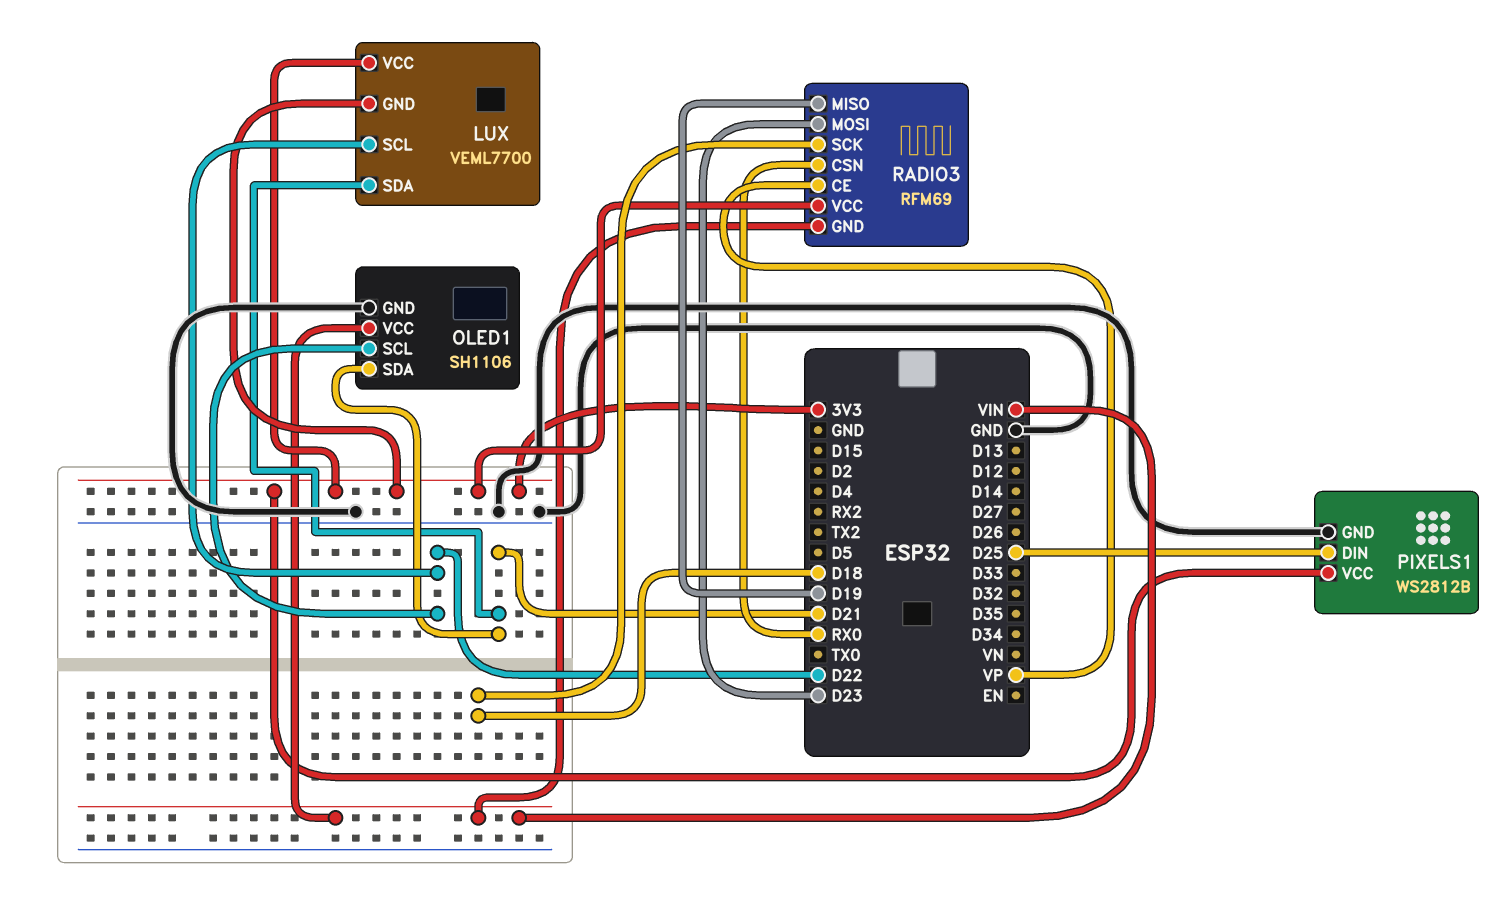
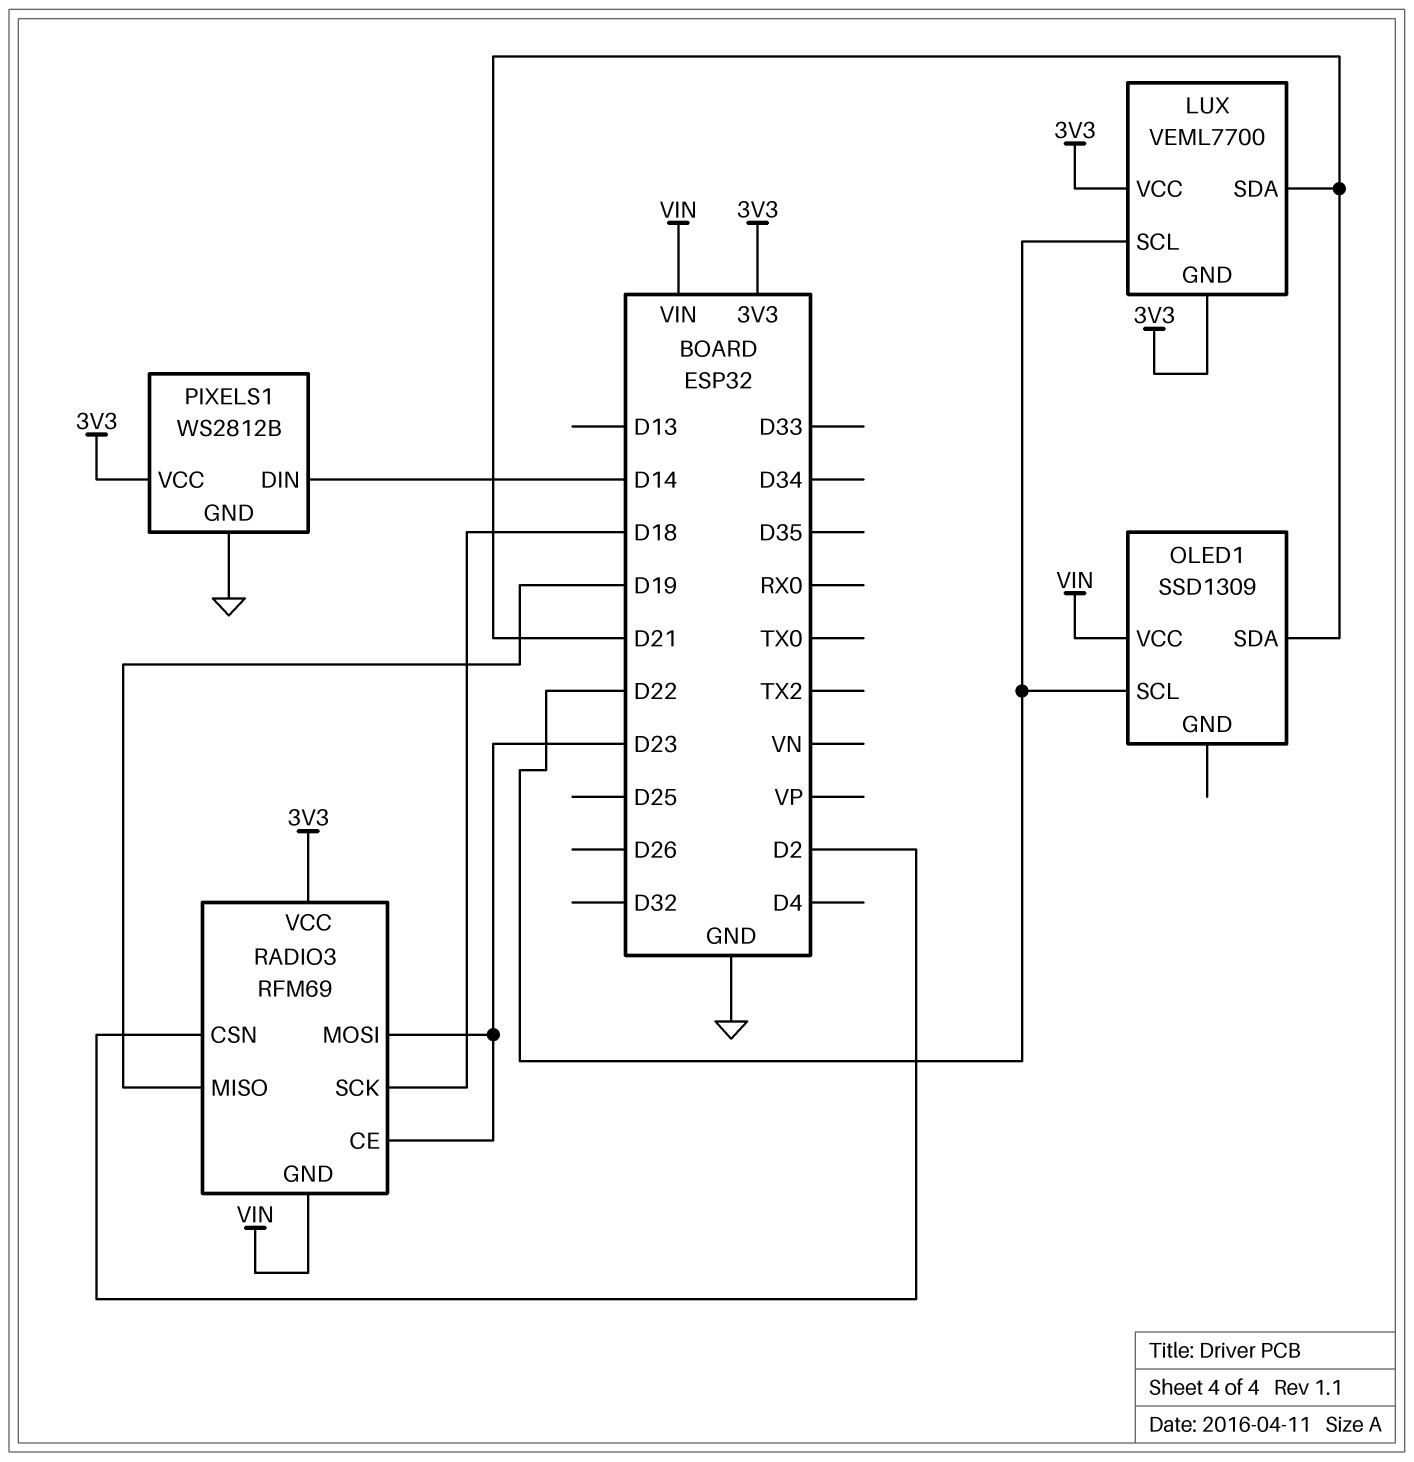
OLED1: SH1106 -> SSD1309
OLED1 pin GND: GND -> none
PIXELS1 pin DIN: D25 -> D14
RADIO3 pin CE: VP -> D23
RADIO3 pin CSN: RX0 -> D2

